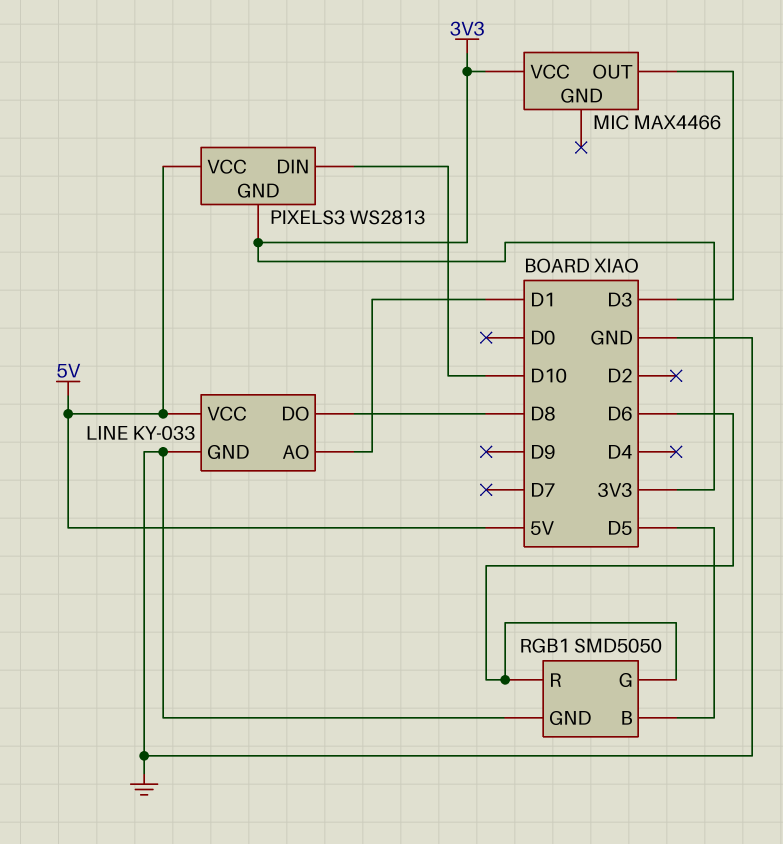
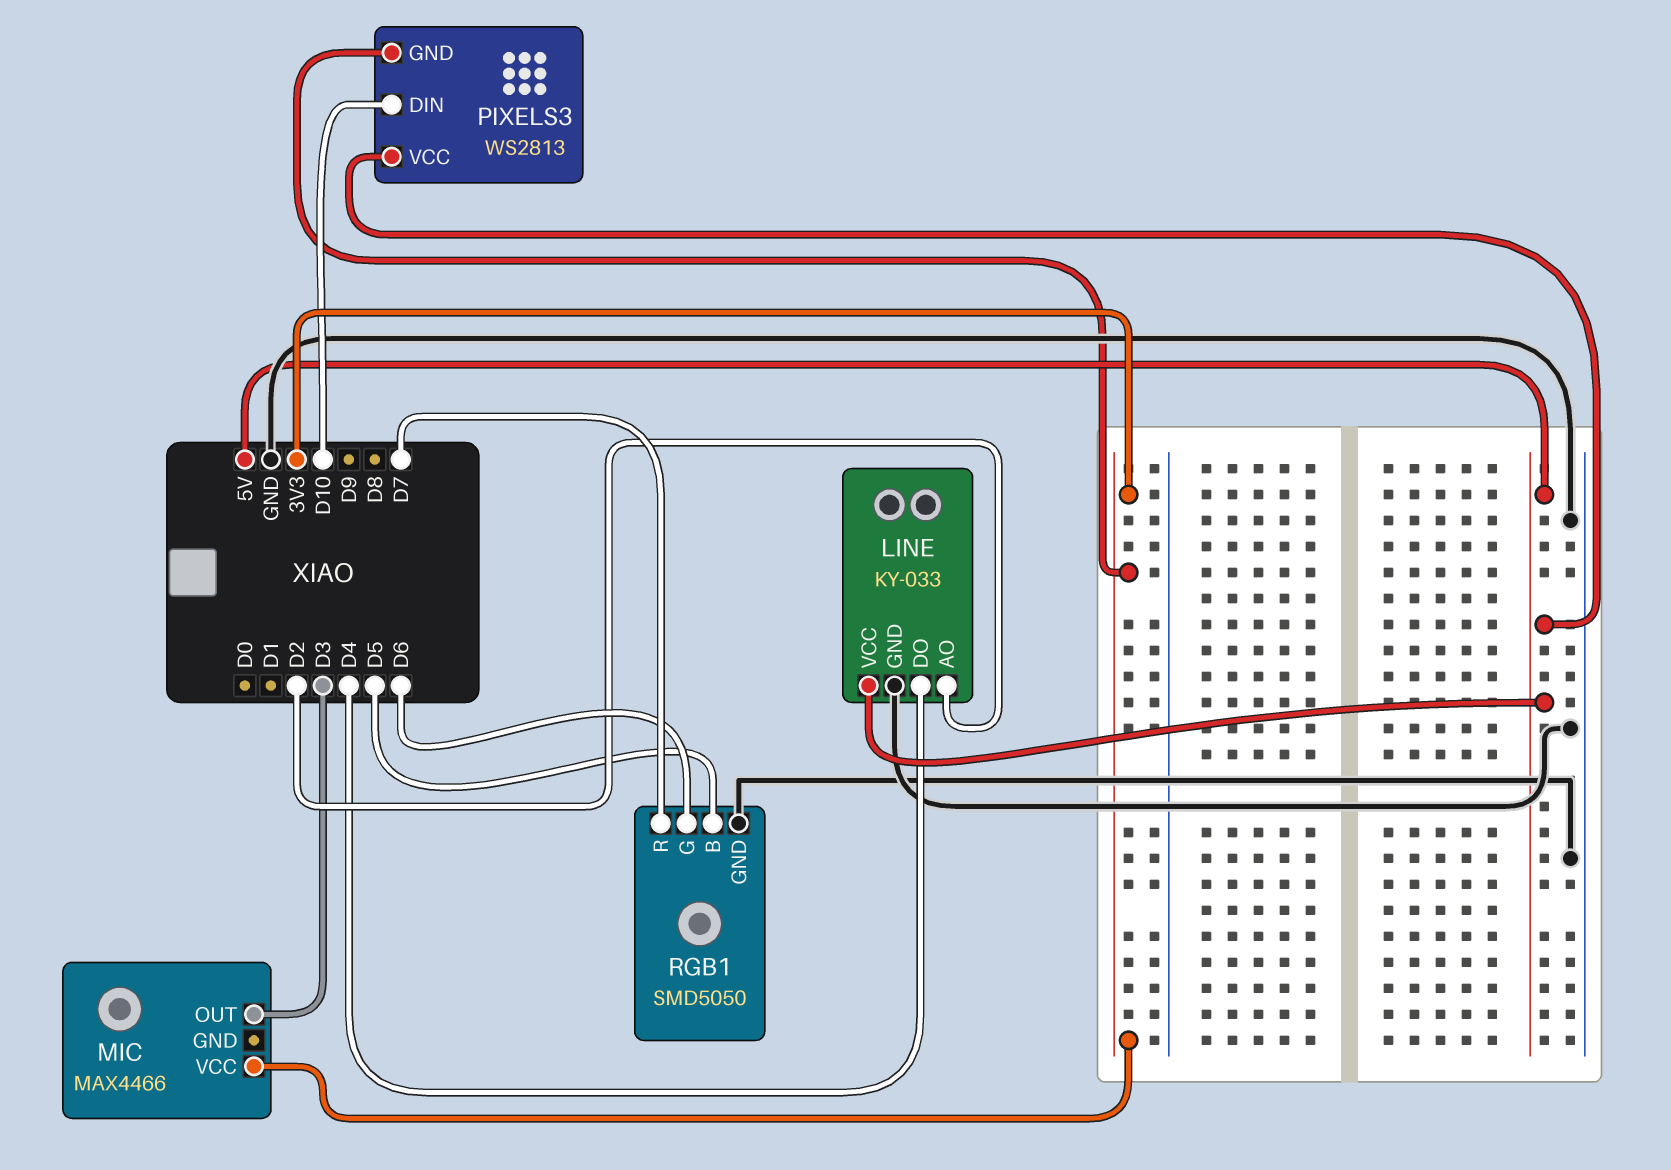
LINE pin AO: D1 -> D2
LINE pin DO: D8 -> D4
RGB1 pin R: D6 -> D7

